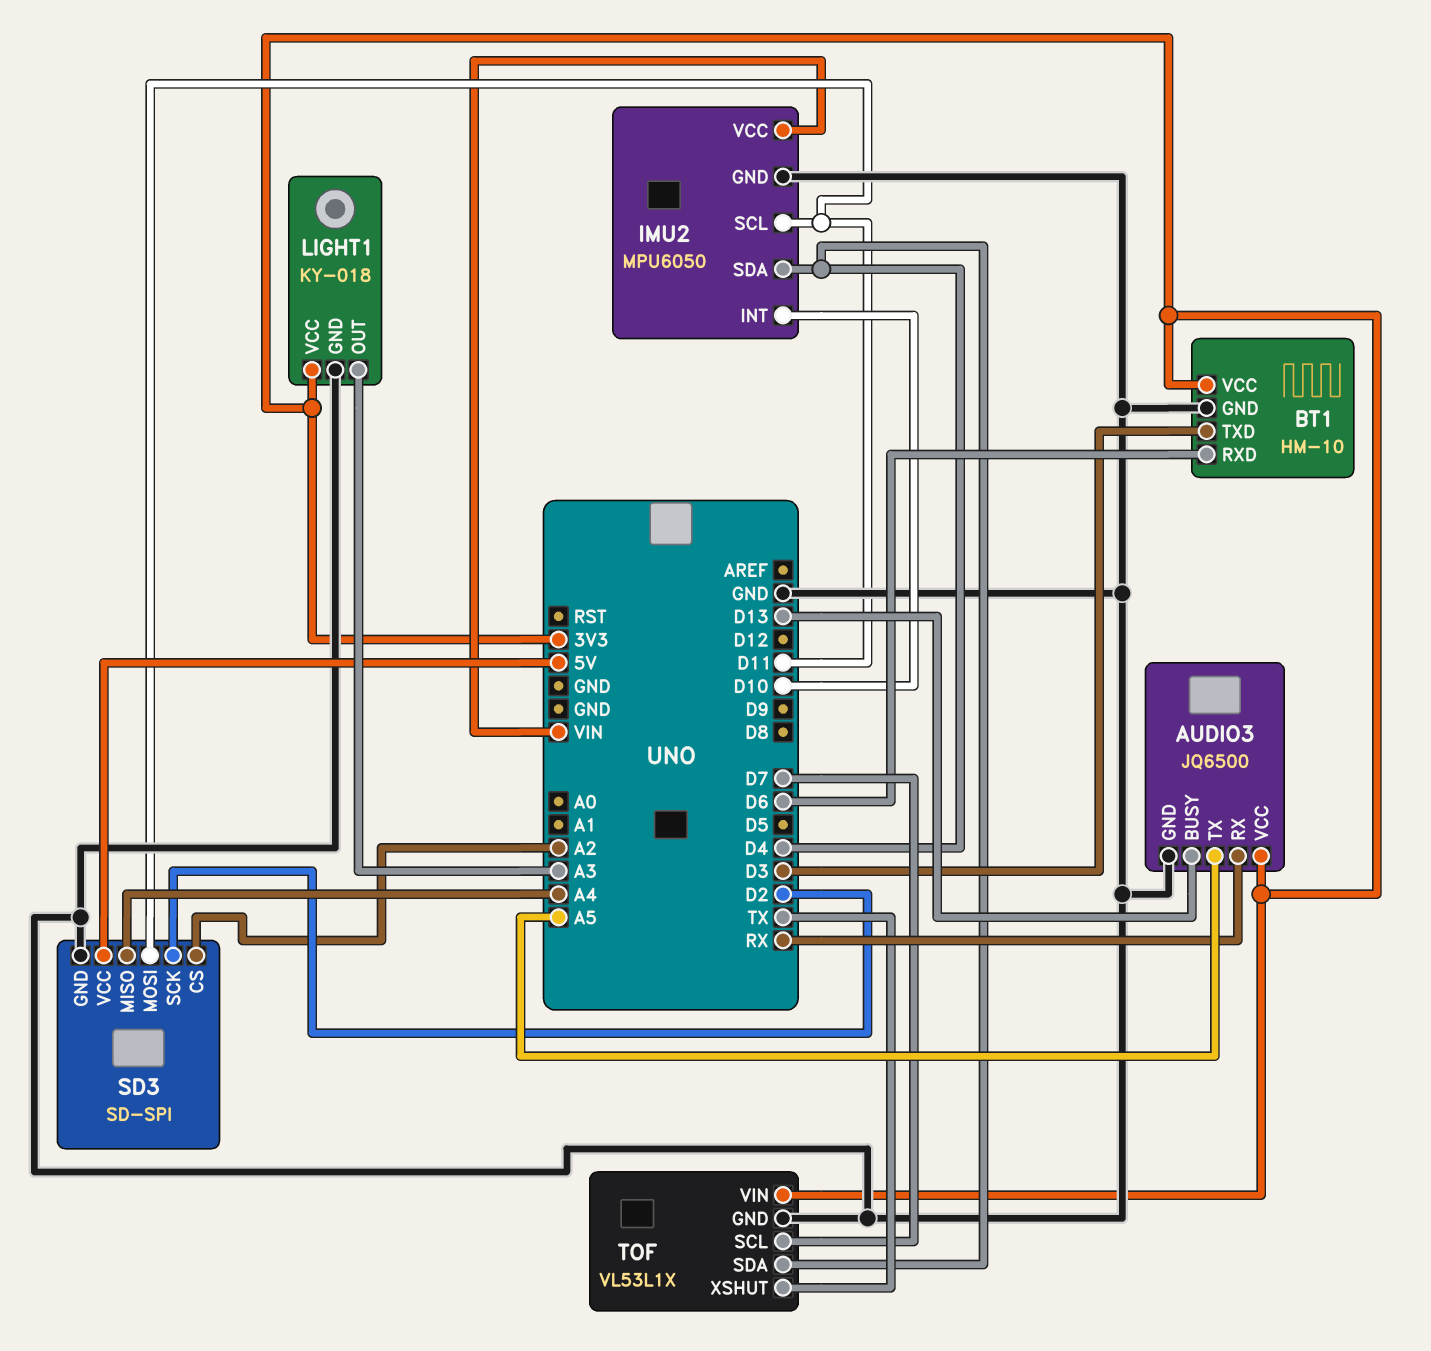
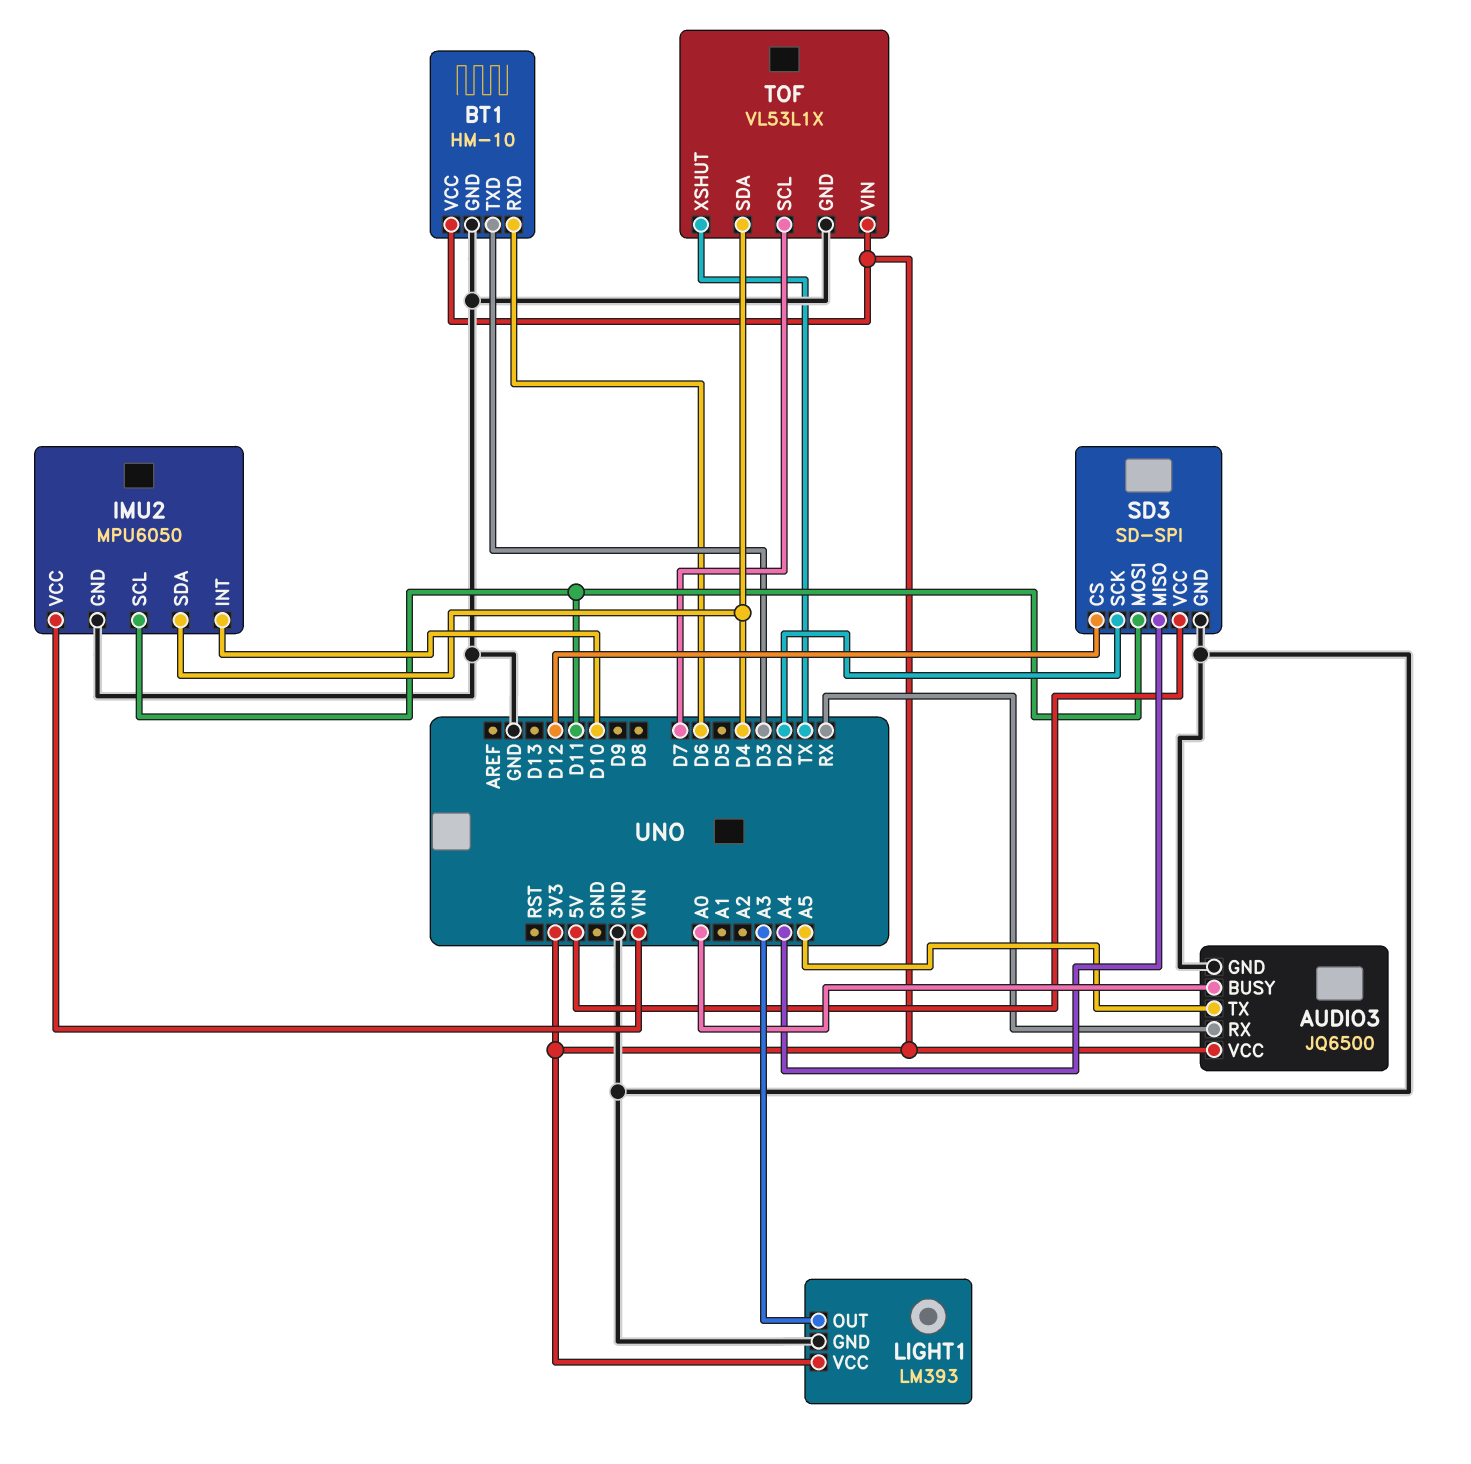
AUDIO3 pin BUSY: D13 -> A0
LIGHT1: KY-018 -> LM393
SD3 pin CS: A2 -> D12

